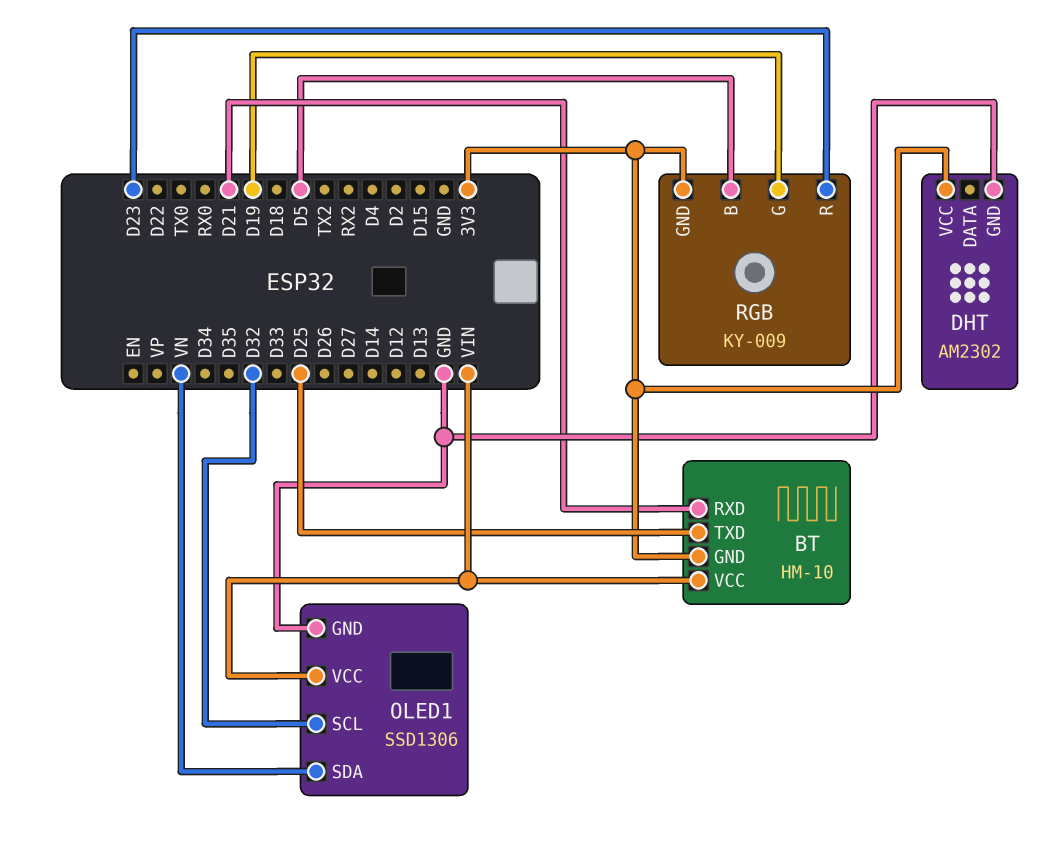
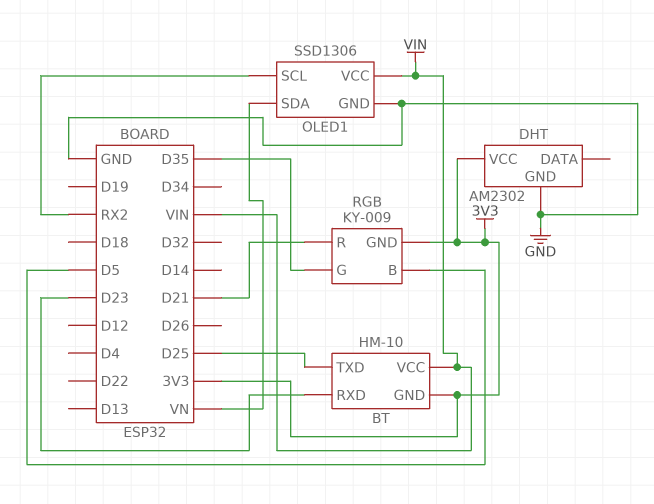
BT pin RXD: D21 -> D23
OLED1 pin SCL: D32 -> RX2
RGB pin G: D19 -> D35
RGB pin R: D23 -> D21

